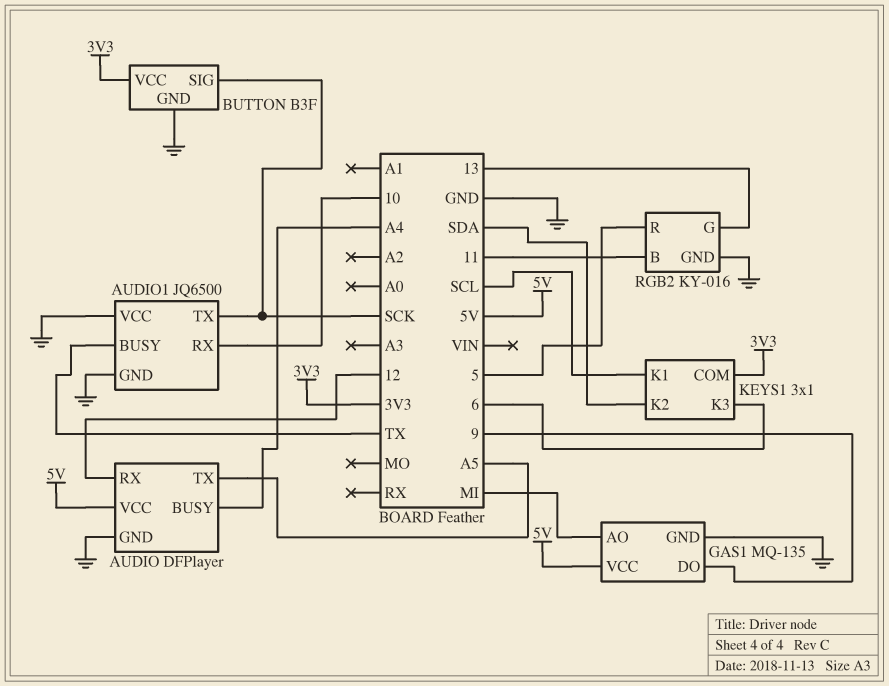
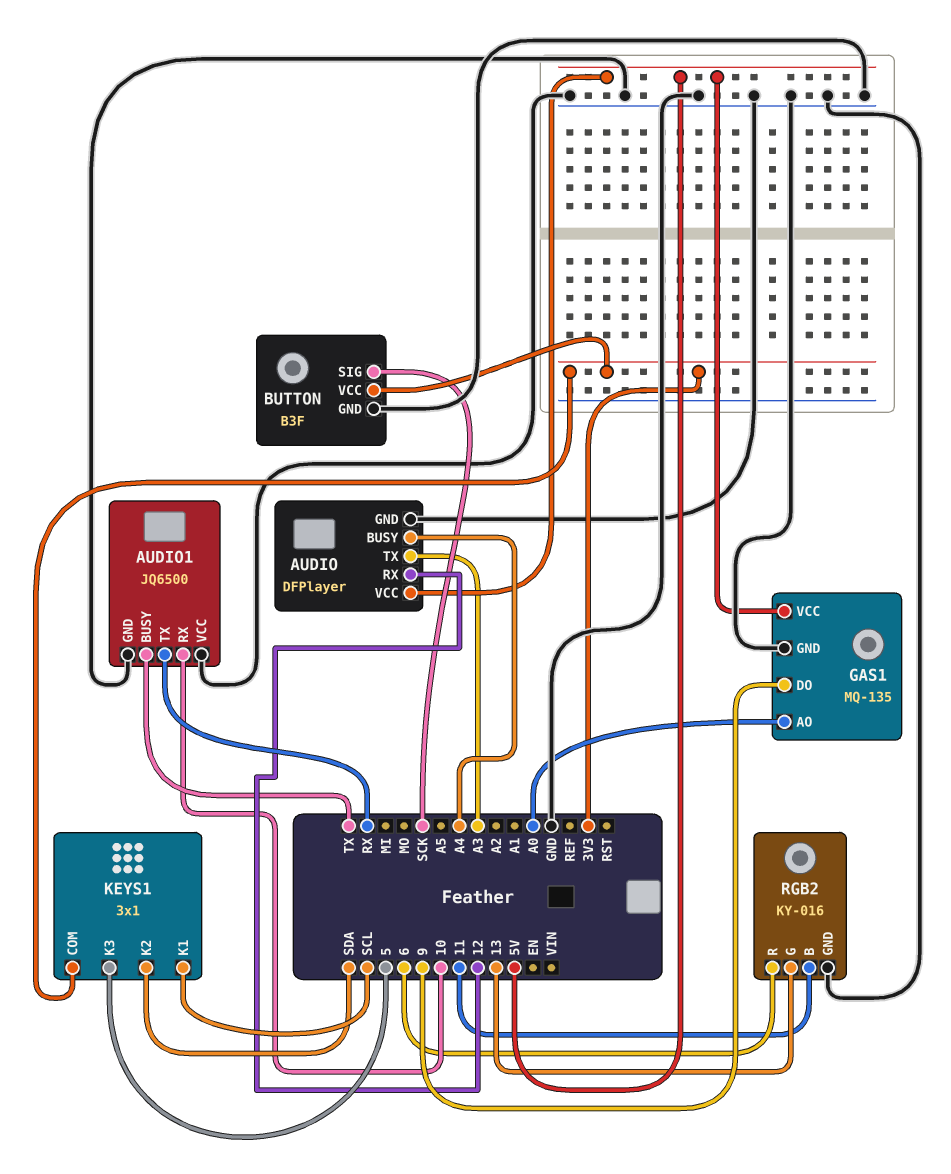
AUDIO pin TX: A5 -> A3
AUDIO1 pin TX: SCK -> RX
GAS1 pin AO: MI -> A0
KEYS1 pin K3: 6 -> 5
RGB2 pin R: 5 -> 6

